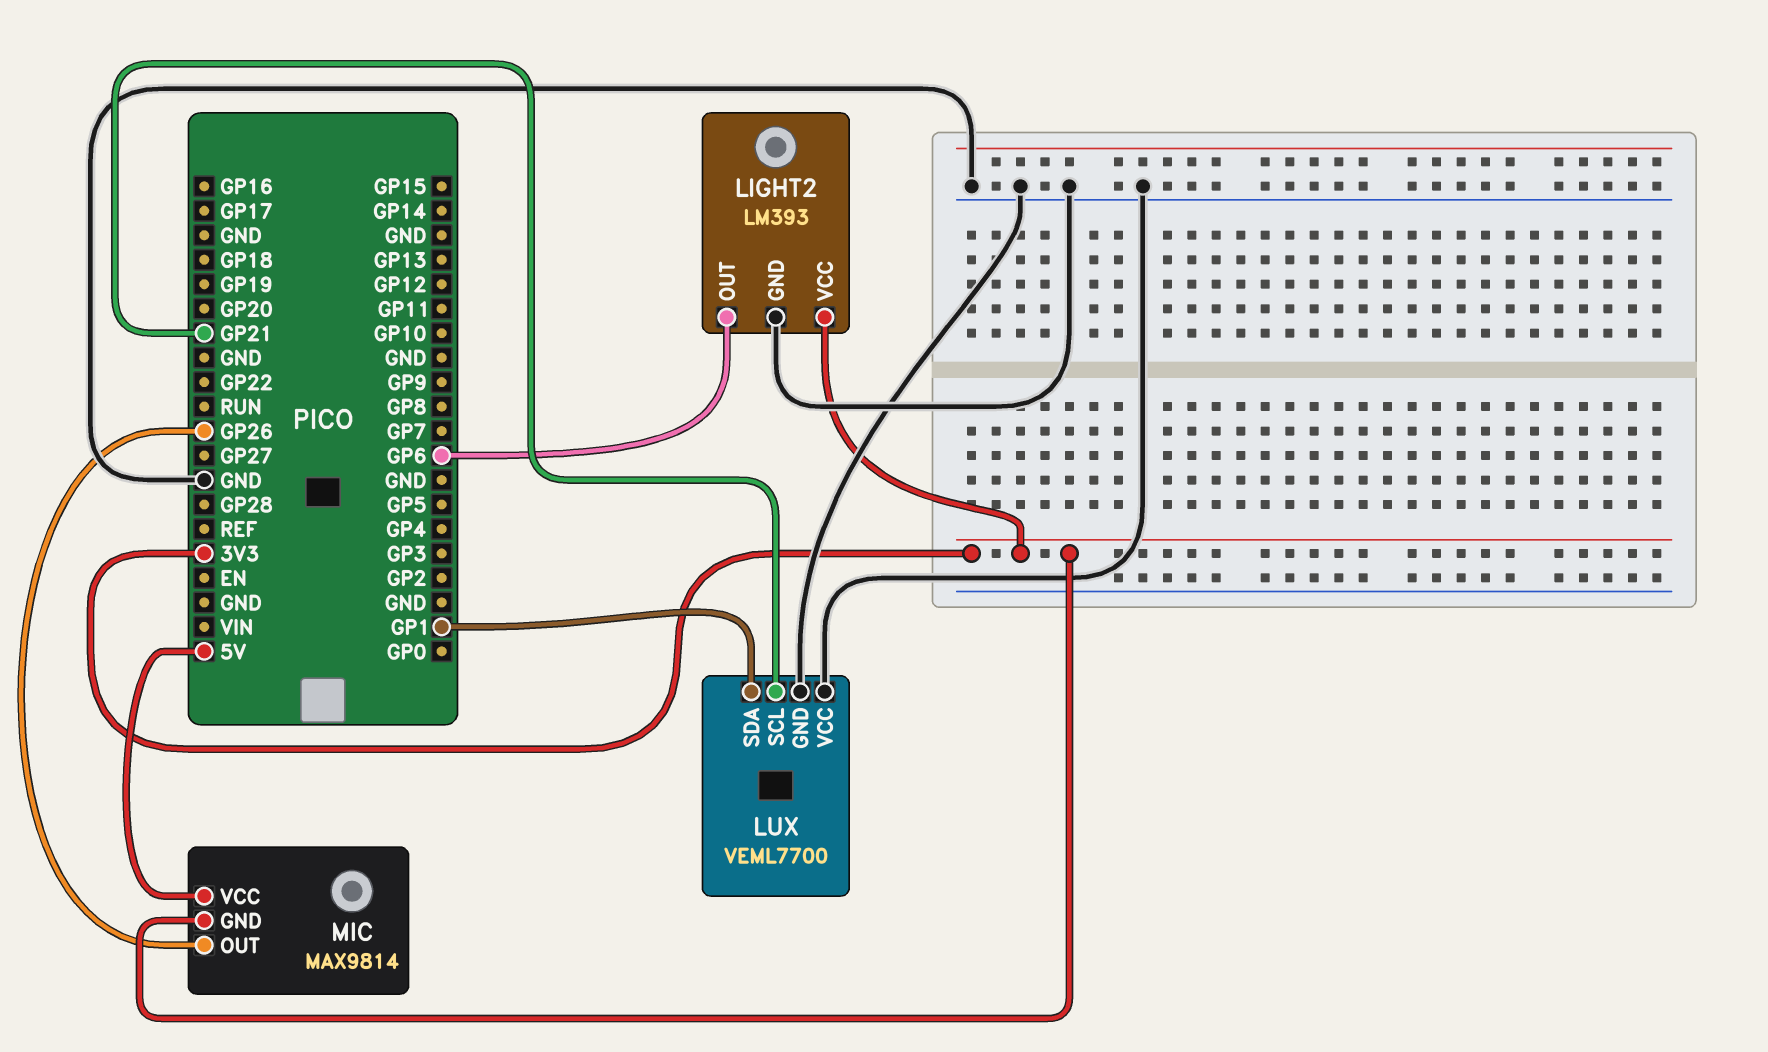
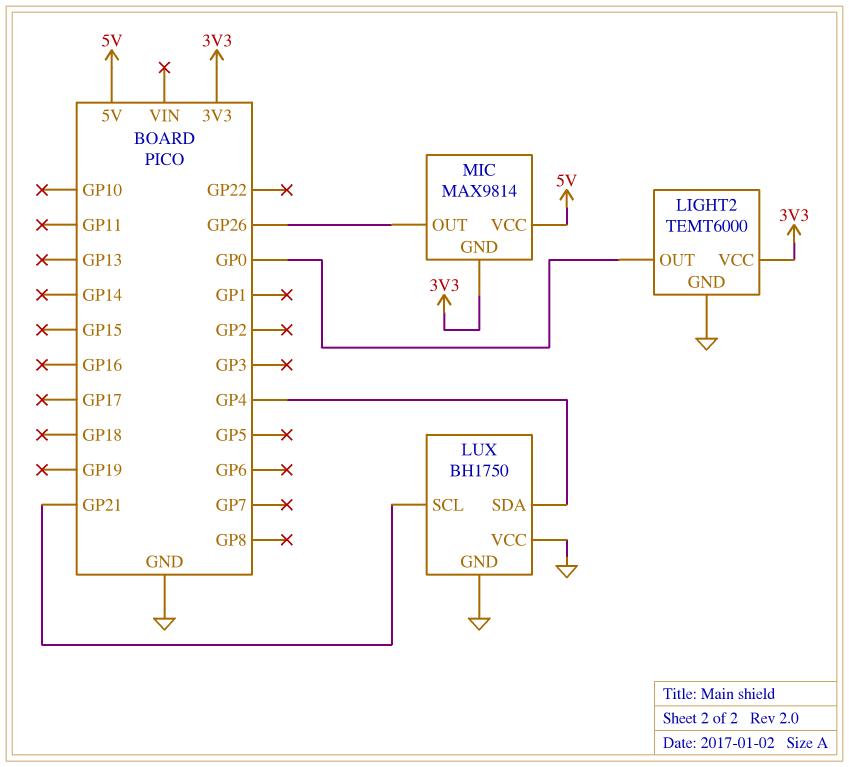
LIGHT2: LM393 -> TEMT6000
LIGHT2 pin OUT: GP6 -> GP0
LUX: VEML7700 -> BH1750
LUX pin SDA: GP1 -> GP4

